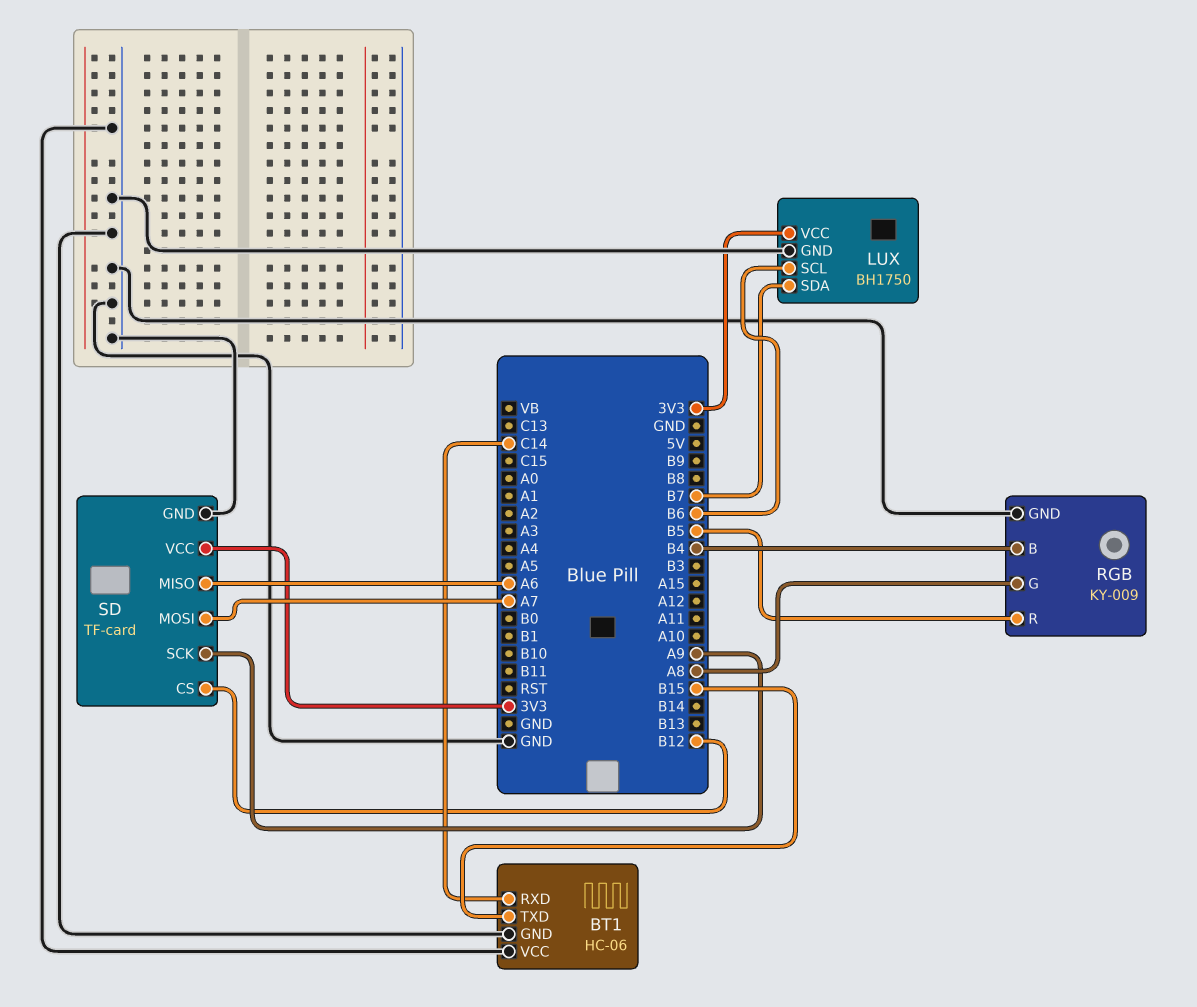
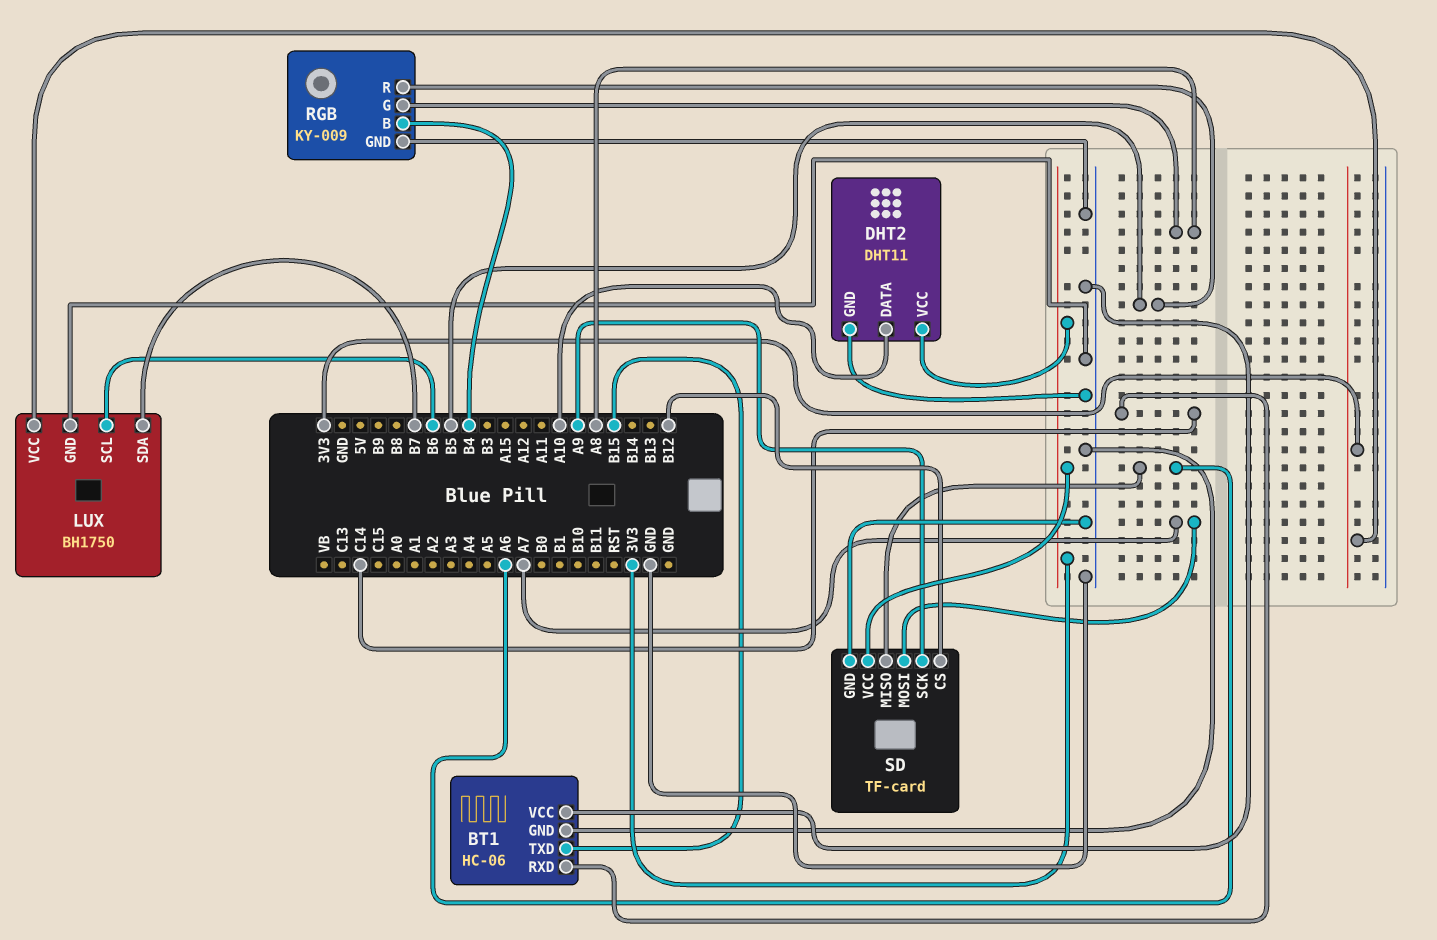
DHT2: none -> DHT11
DHT2 pin DATA: none -> A10
DHT2 pin GND: none -> GND
DHT2 pin VCC: none -> 3V3

